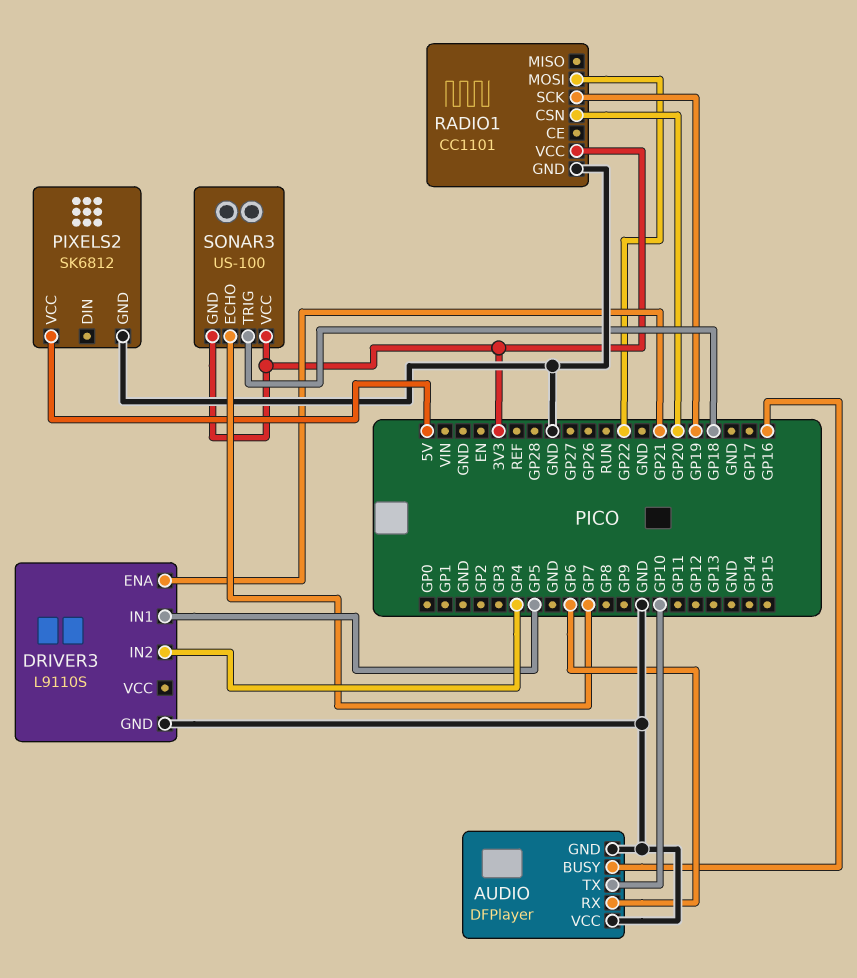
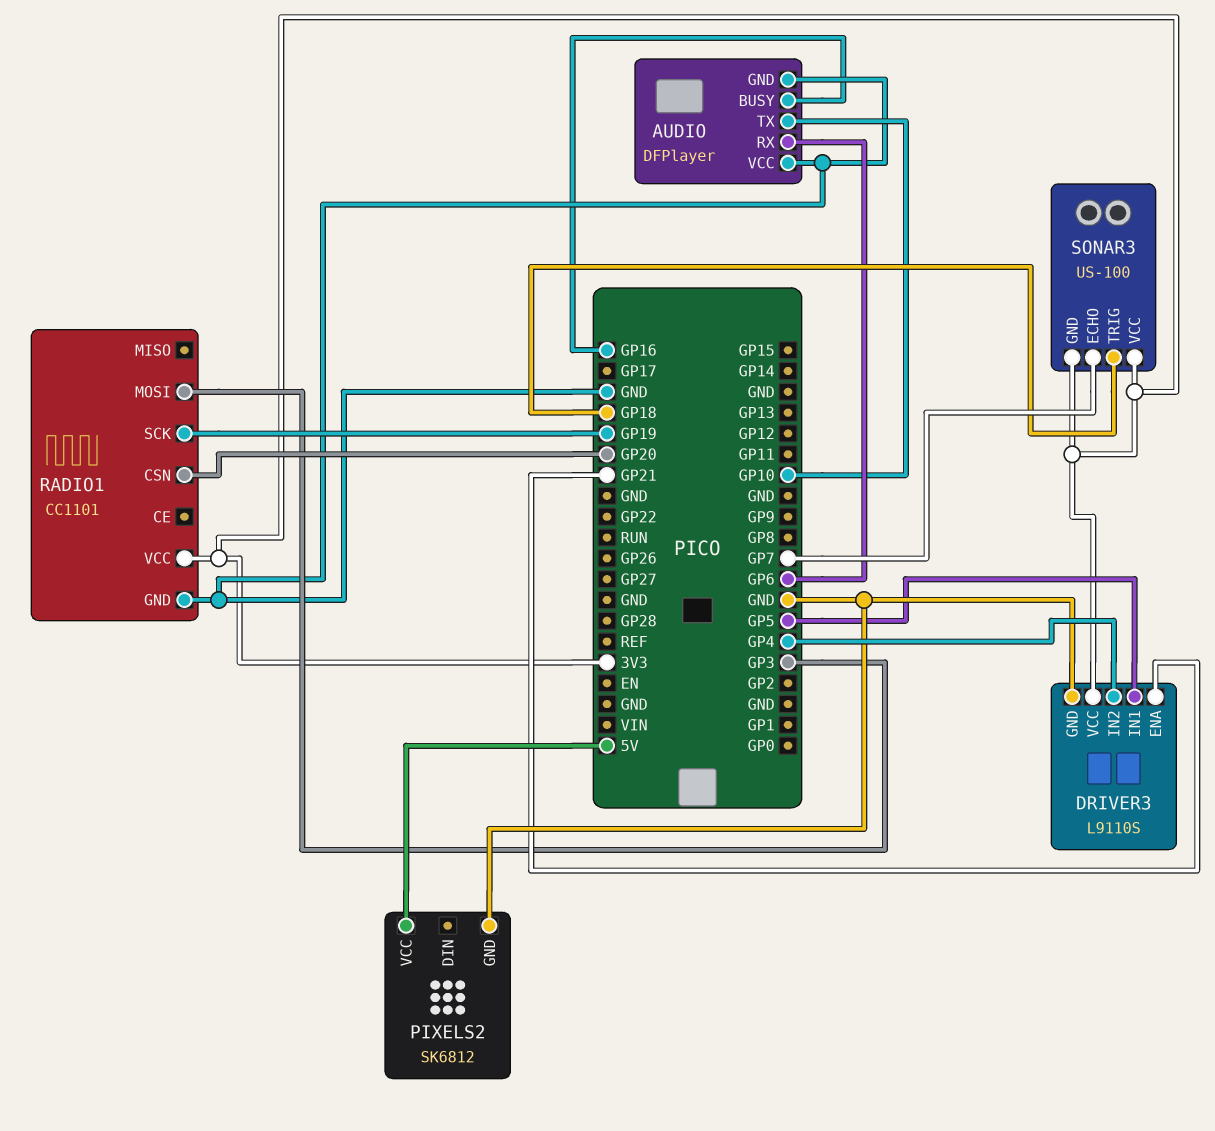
DRIVER3 pin VCC: none -> 3V3
RADIO1 pin MOSI: GP22 -> GP3

